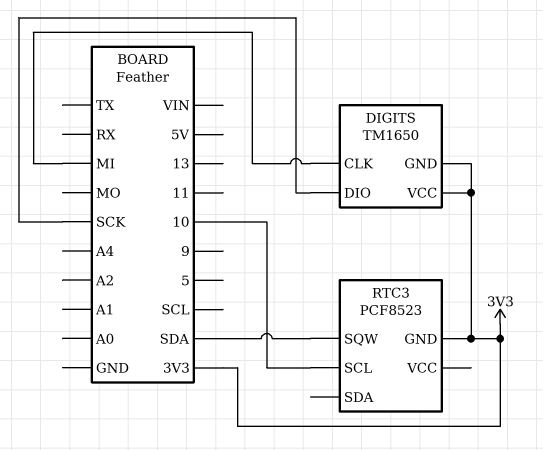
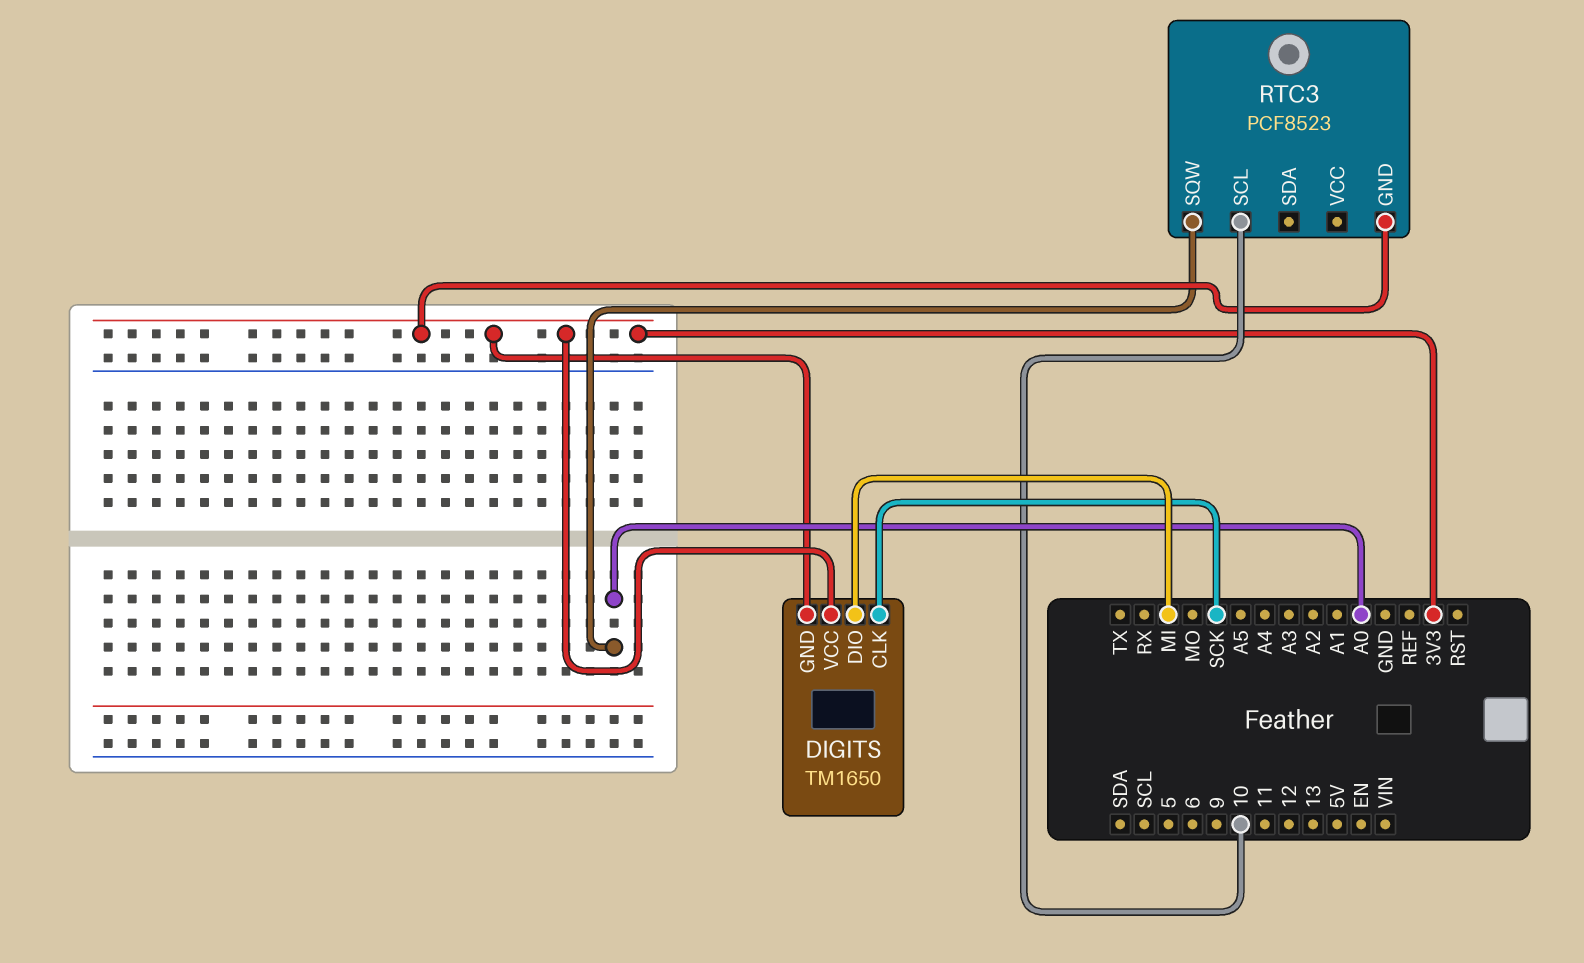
DIGITS pin CLK: MI -> SCK
DIGITS pin DIO: SCK -> MI
RTC3 pin SQW: SDA -> A0

